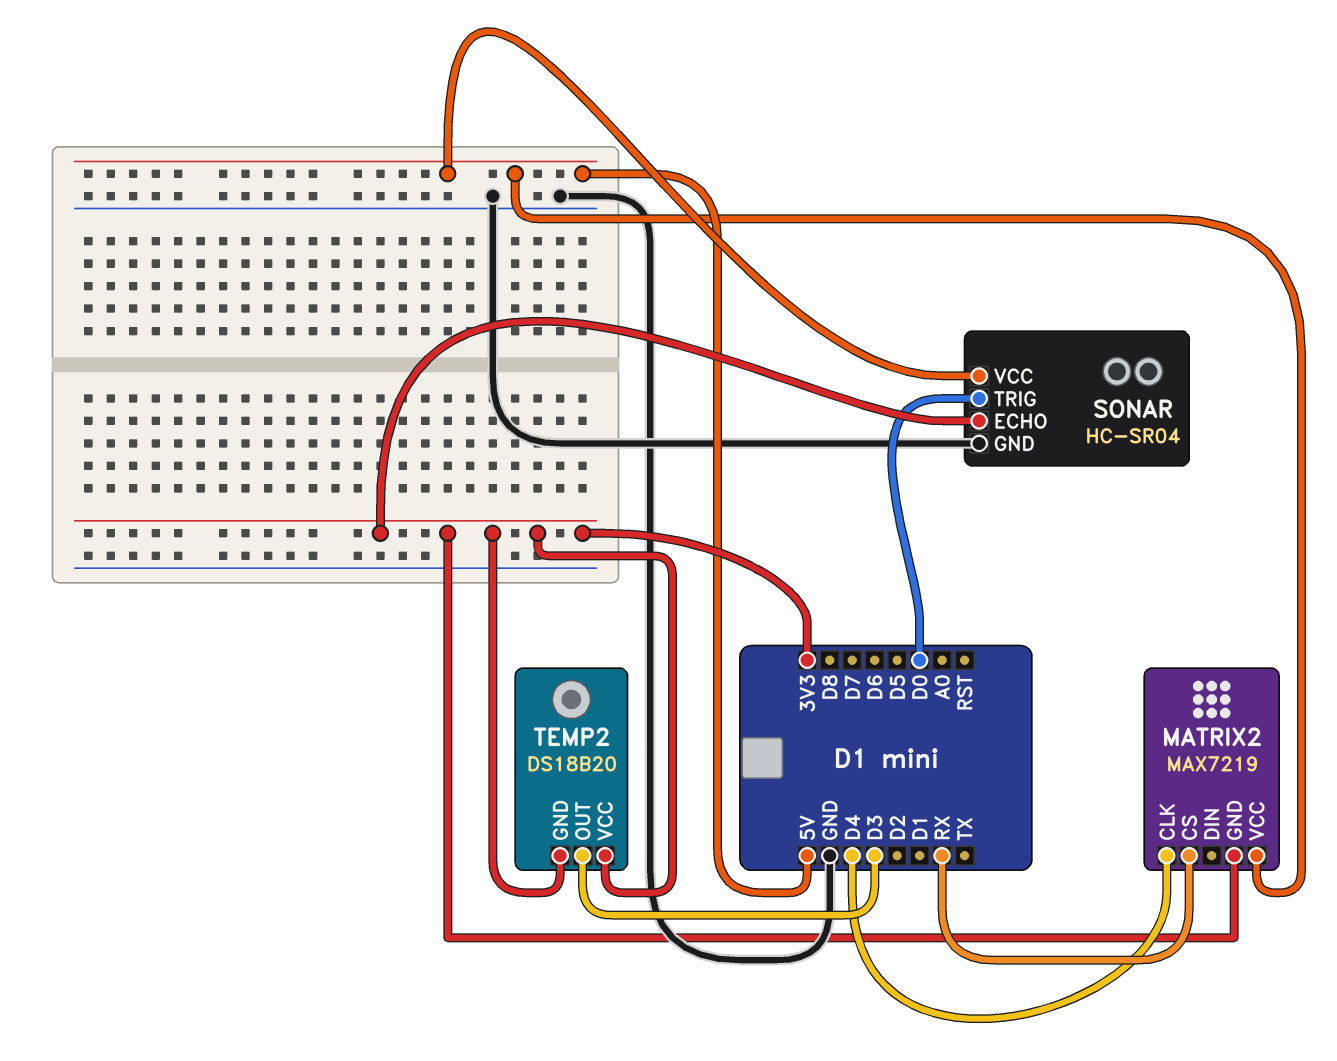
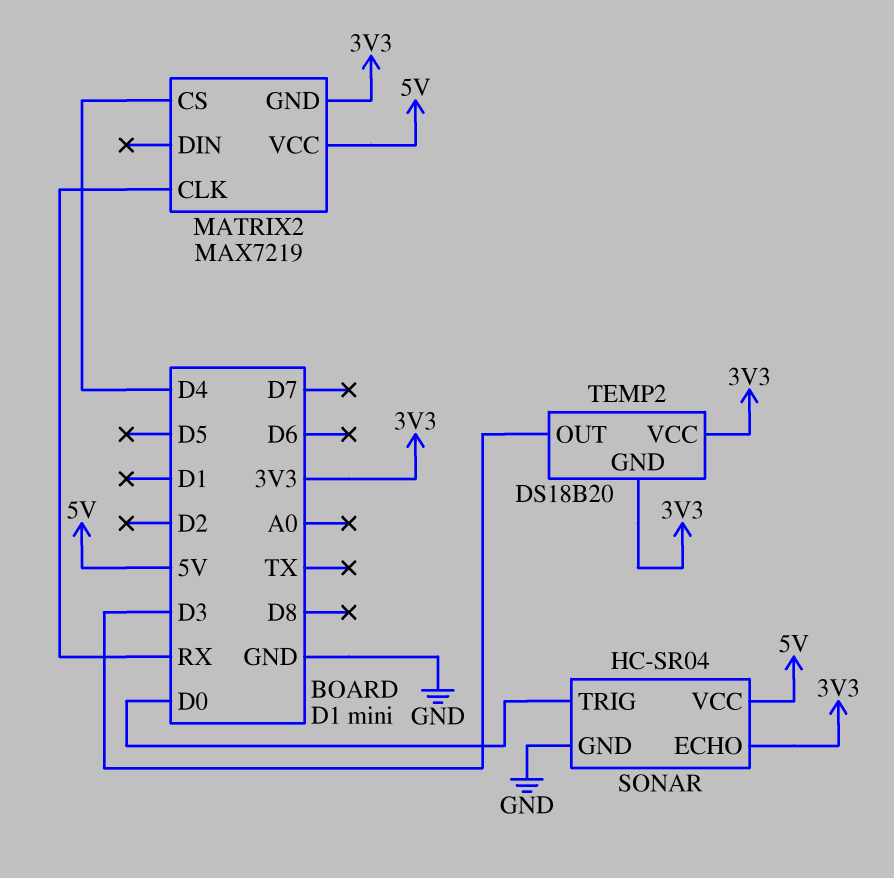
MATRIX2 pin CLK: D4 -> RX
MATRIX2 pin CS: RX -> D4

